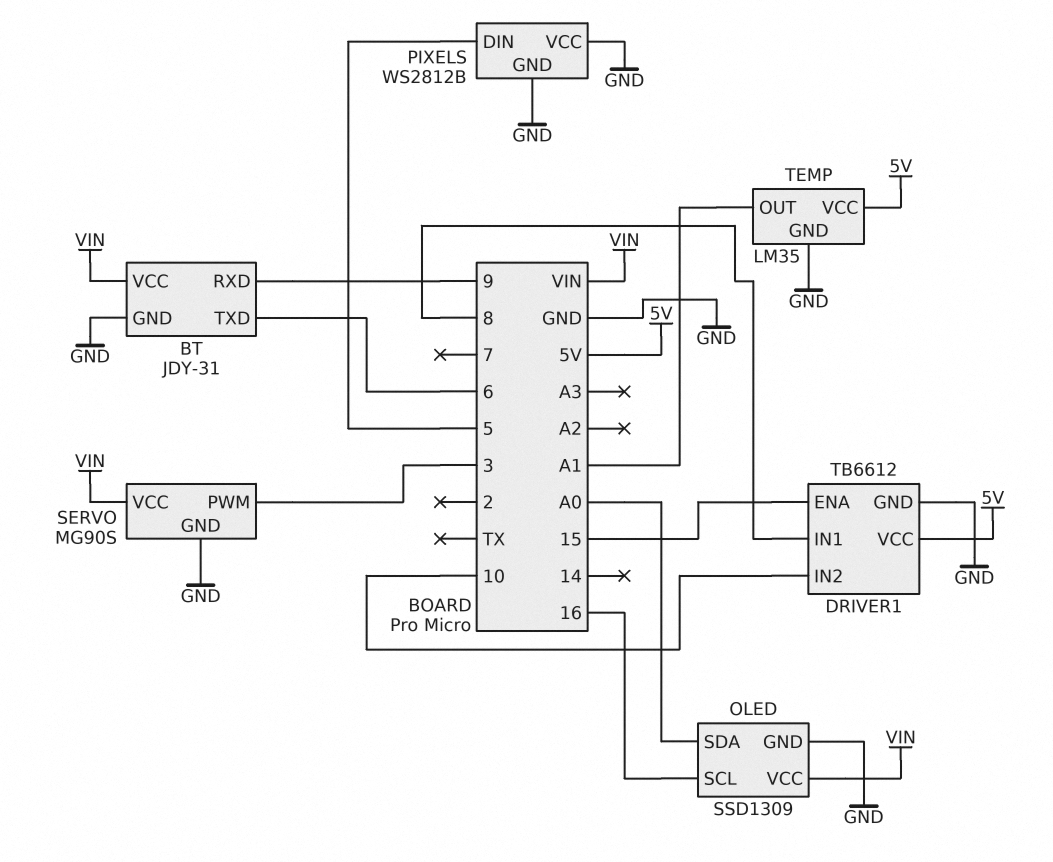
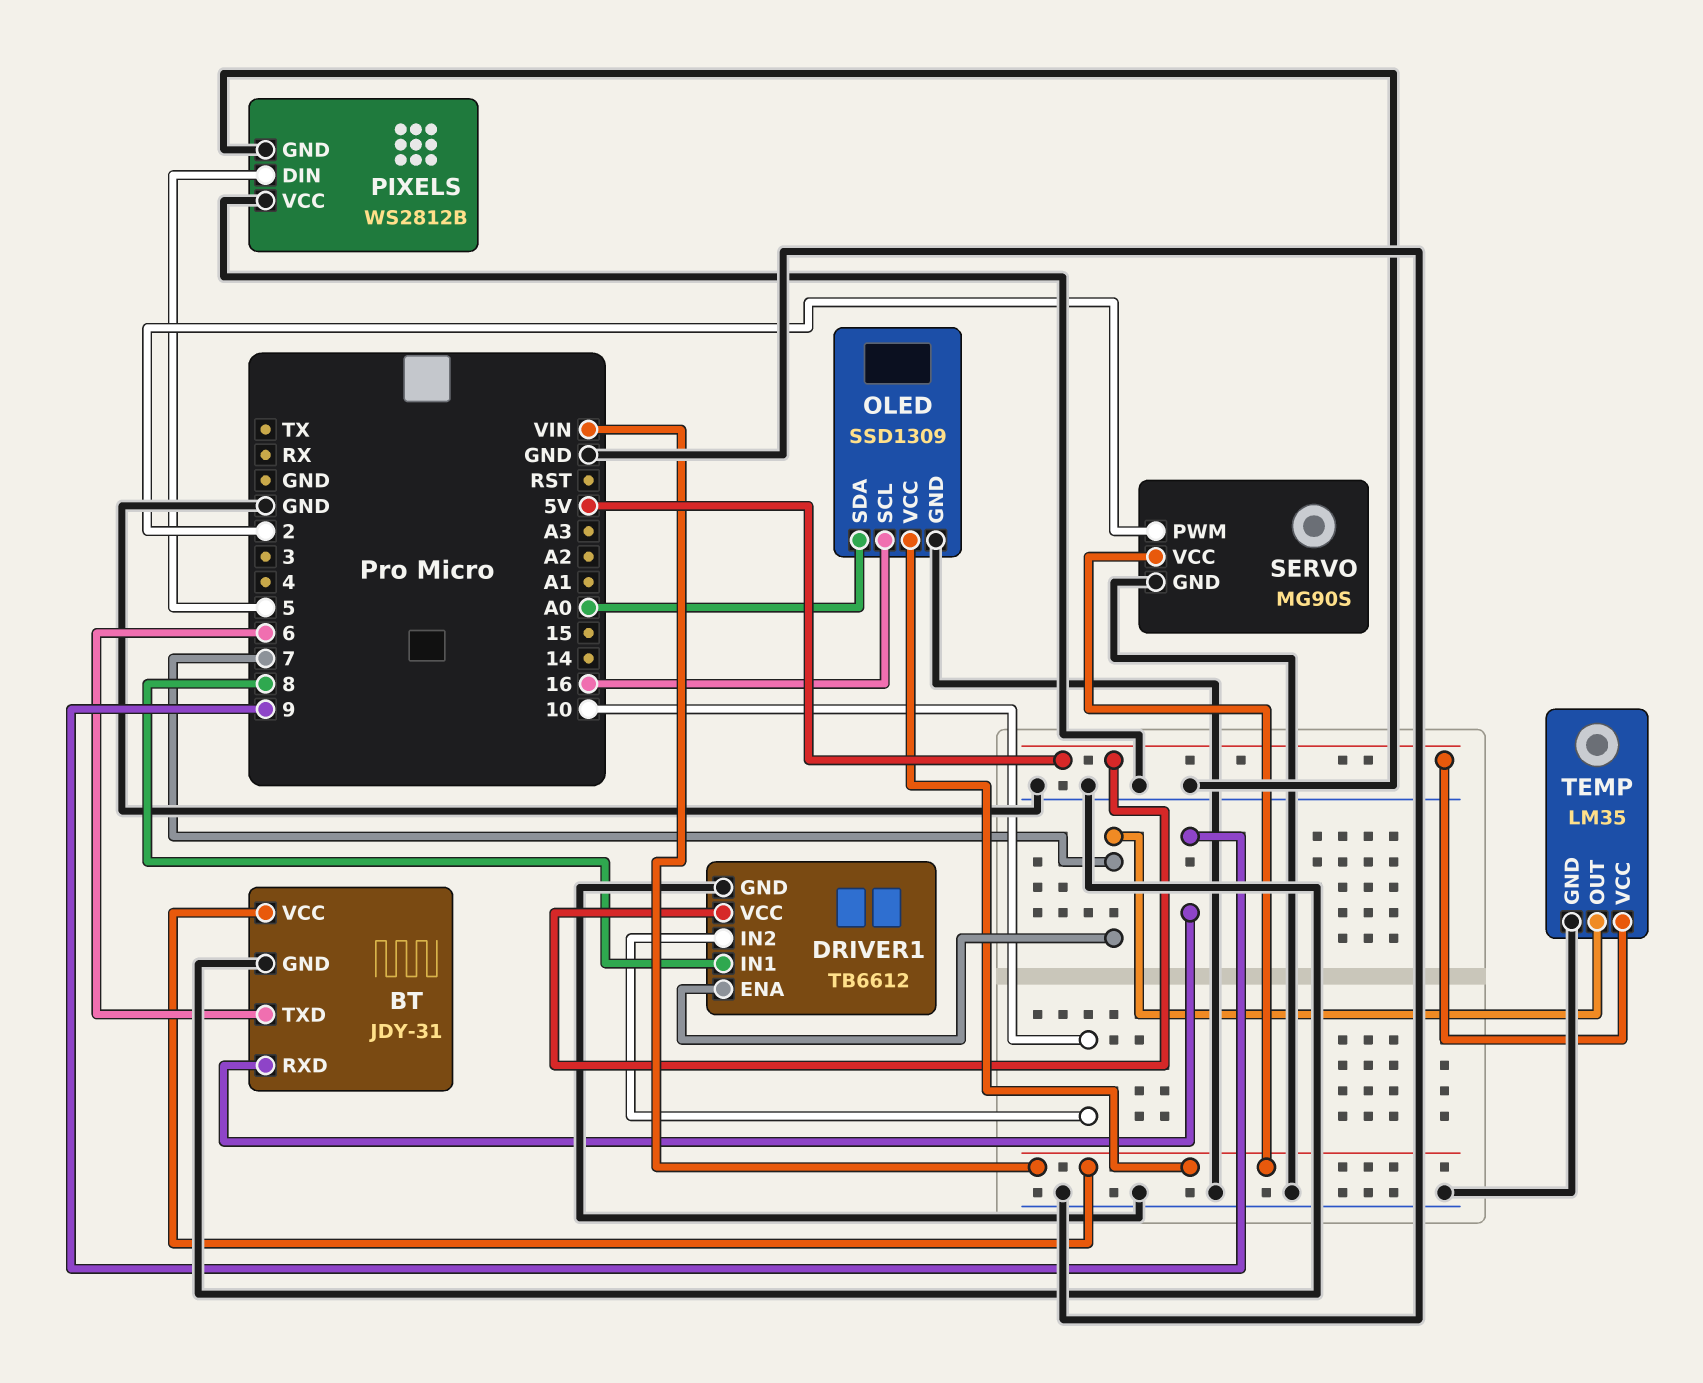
DRIVER1 pin ENA: 15 -> 7
SERVO pin PWM: 3 -> 2
TEMP pin OUT: A1 -> 7

